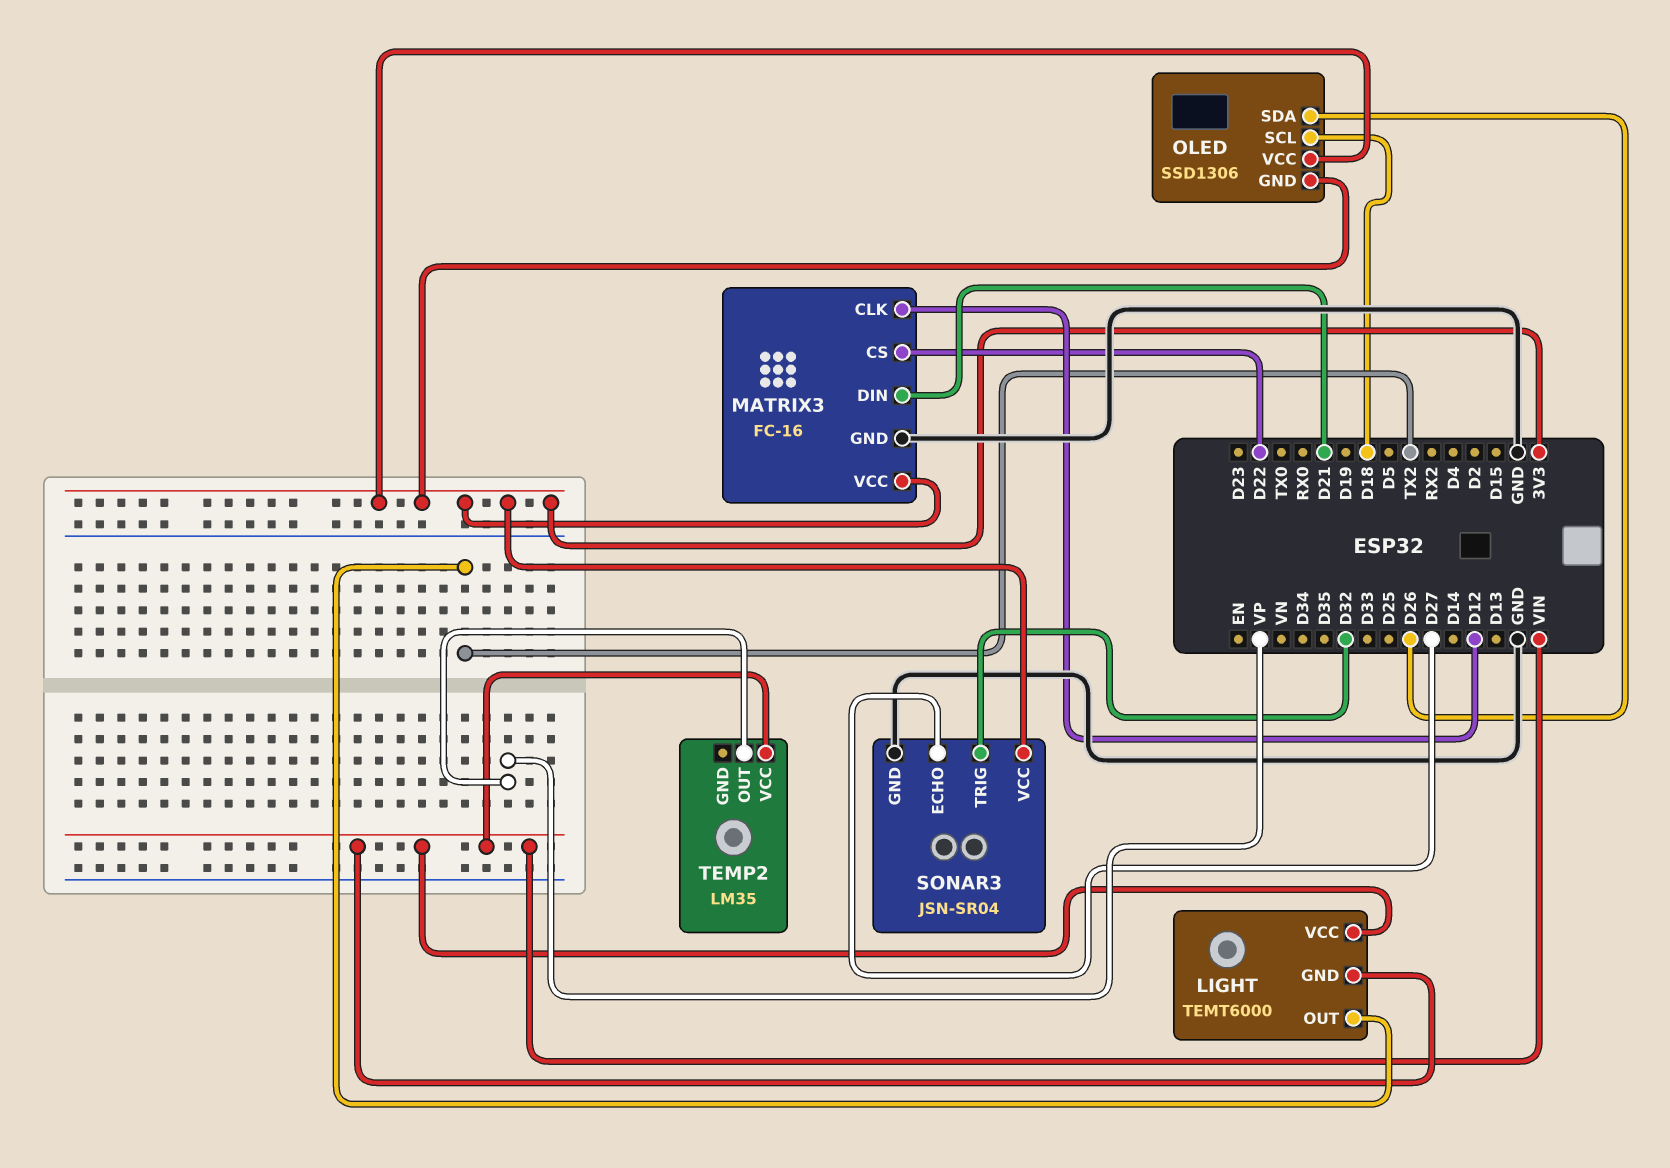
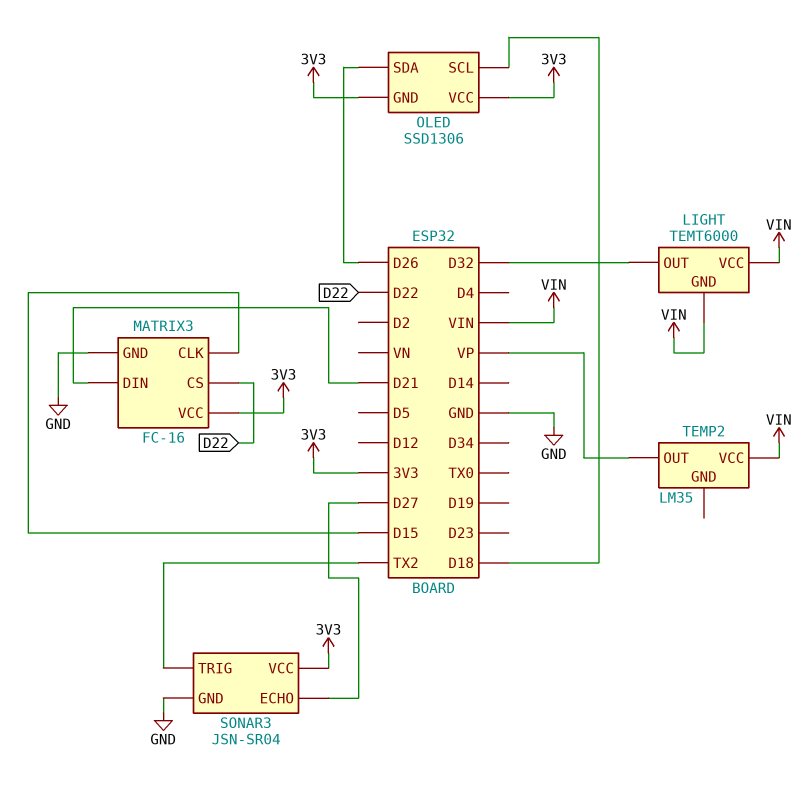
LIGHT pin OUT: TX2 -> D32
MATRIX3 pin CLK: D12 -> D15
SONAR3 pin TRIG: D32 -> TX2

